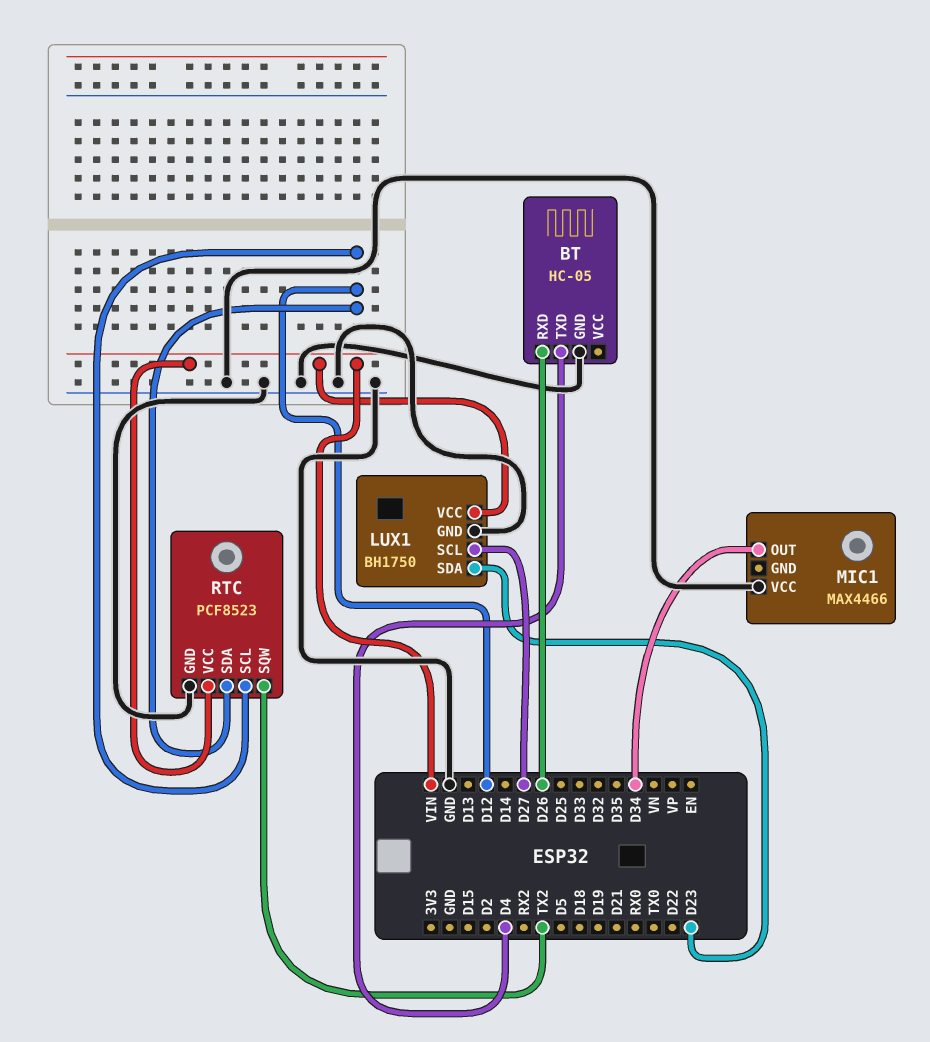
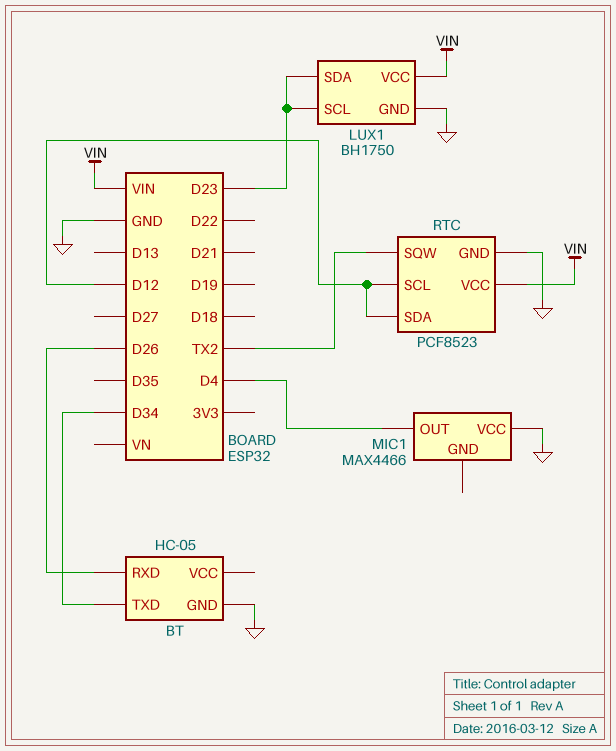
BT pin TXD: D4 -> D34
LUX1 pin SCL: D27 -> D23
MIC1 pin OUT: D34 -> D4

